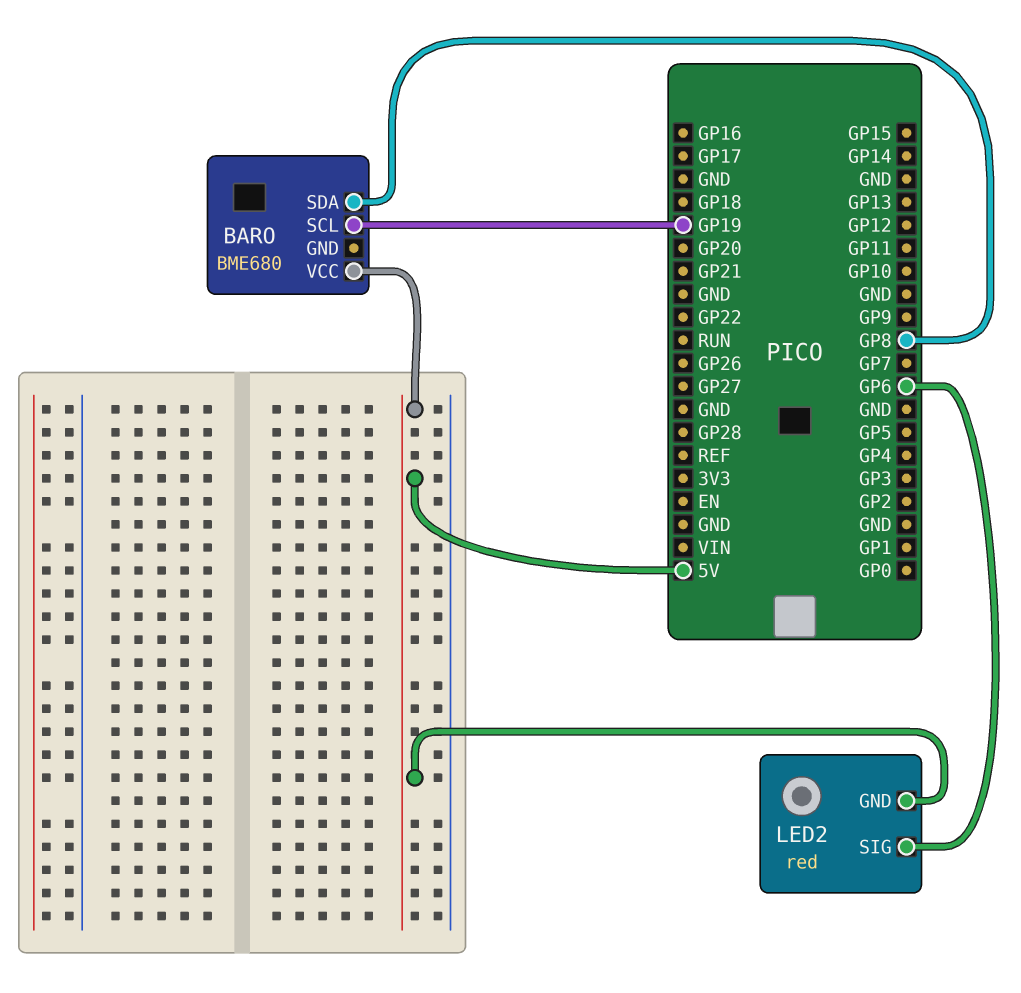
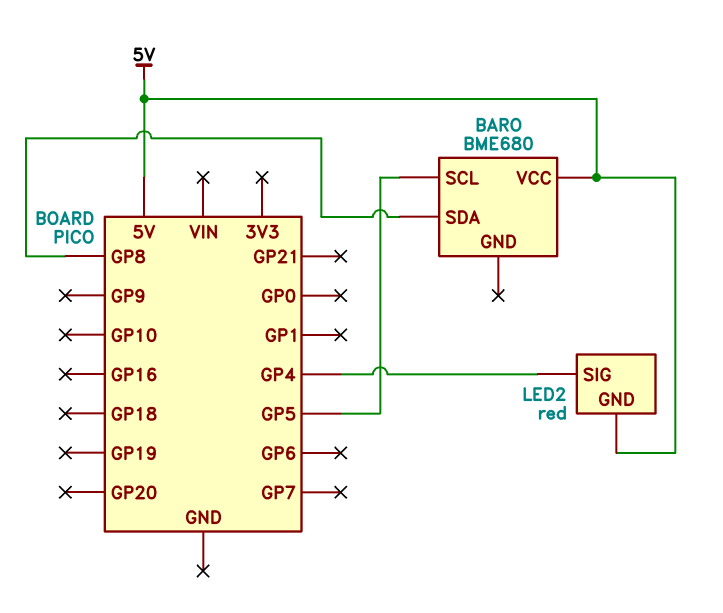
BARO pin SCL: GP19 -> GP5
LED2 pin SIG: GP6 -> GP4

